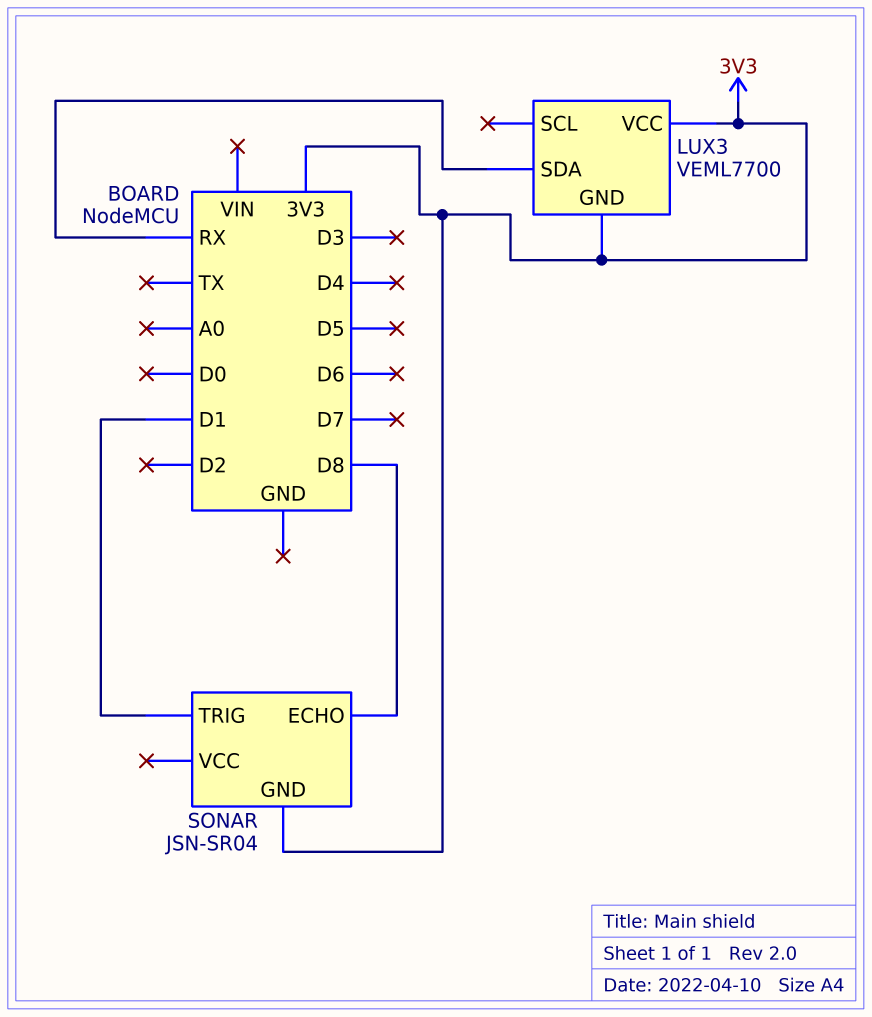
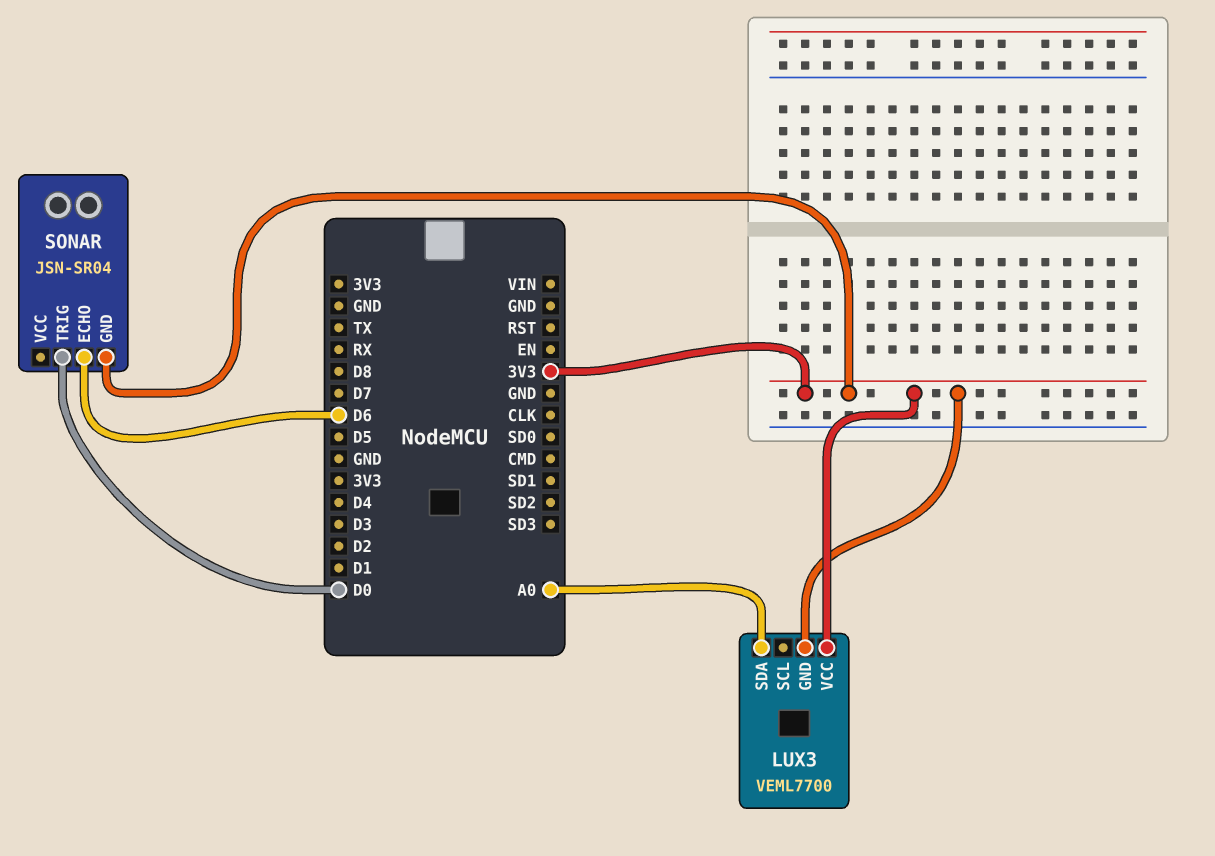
LUX3 pin SDA: RX -> A0
SONAR pin ECHO: D8 -> D6
SONAR pin TRIG: D1 -> D0

